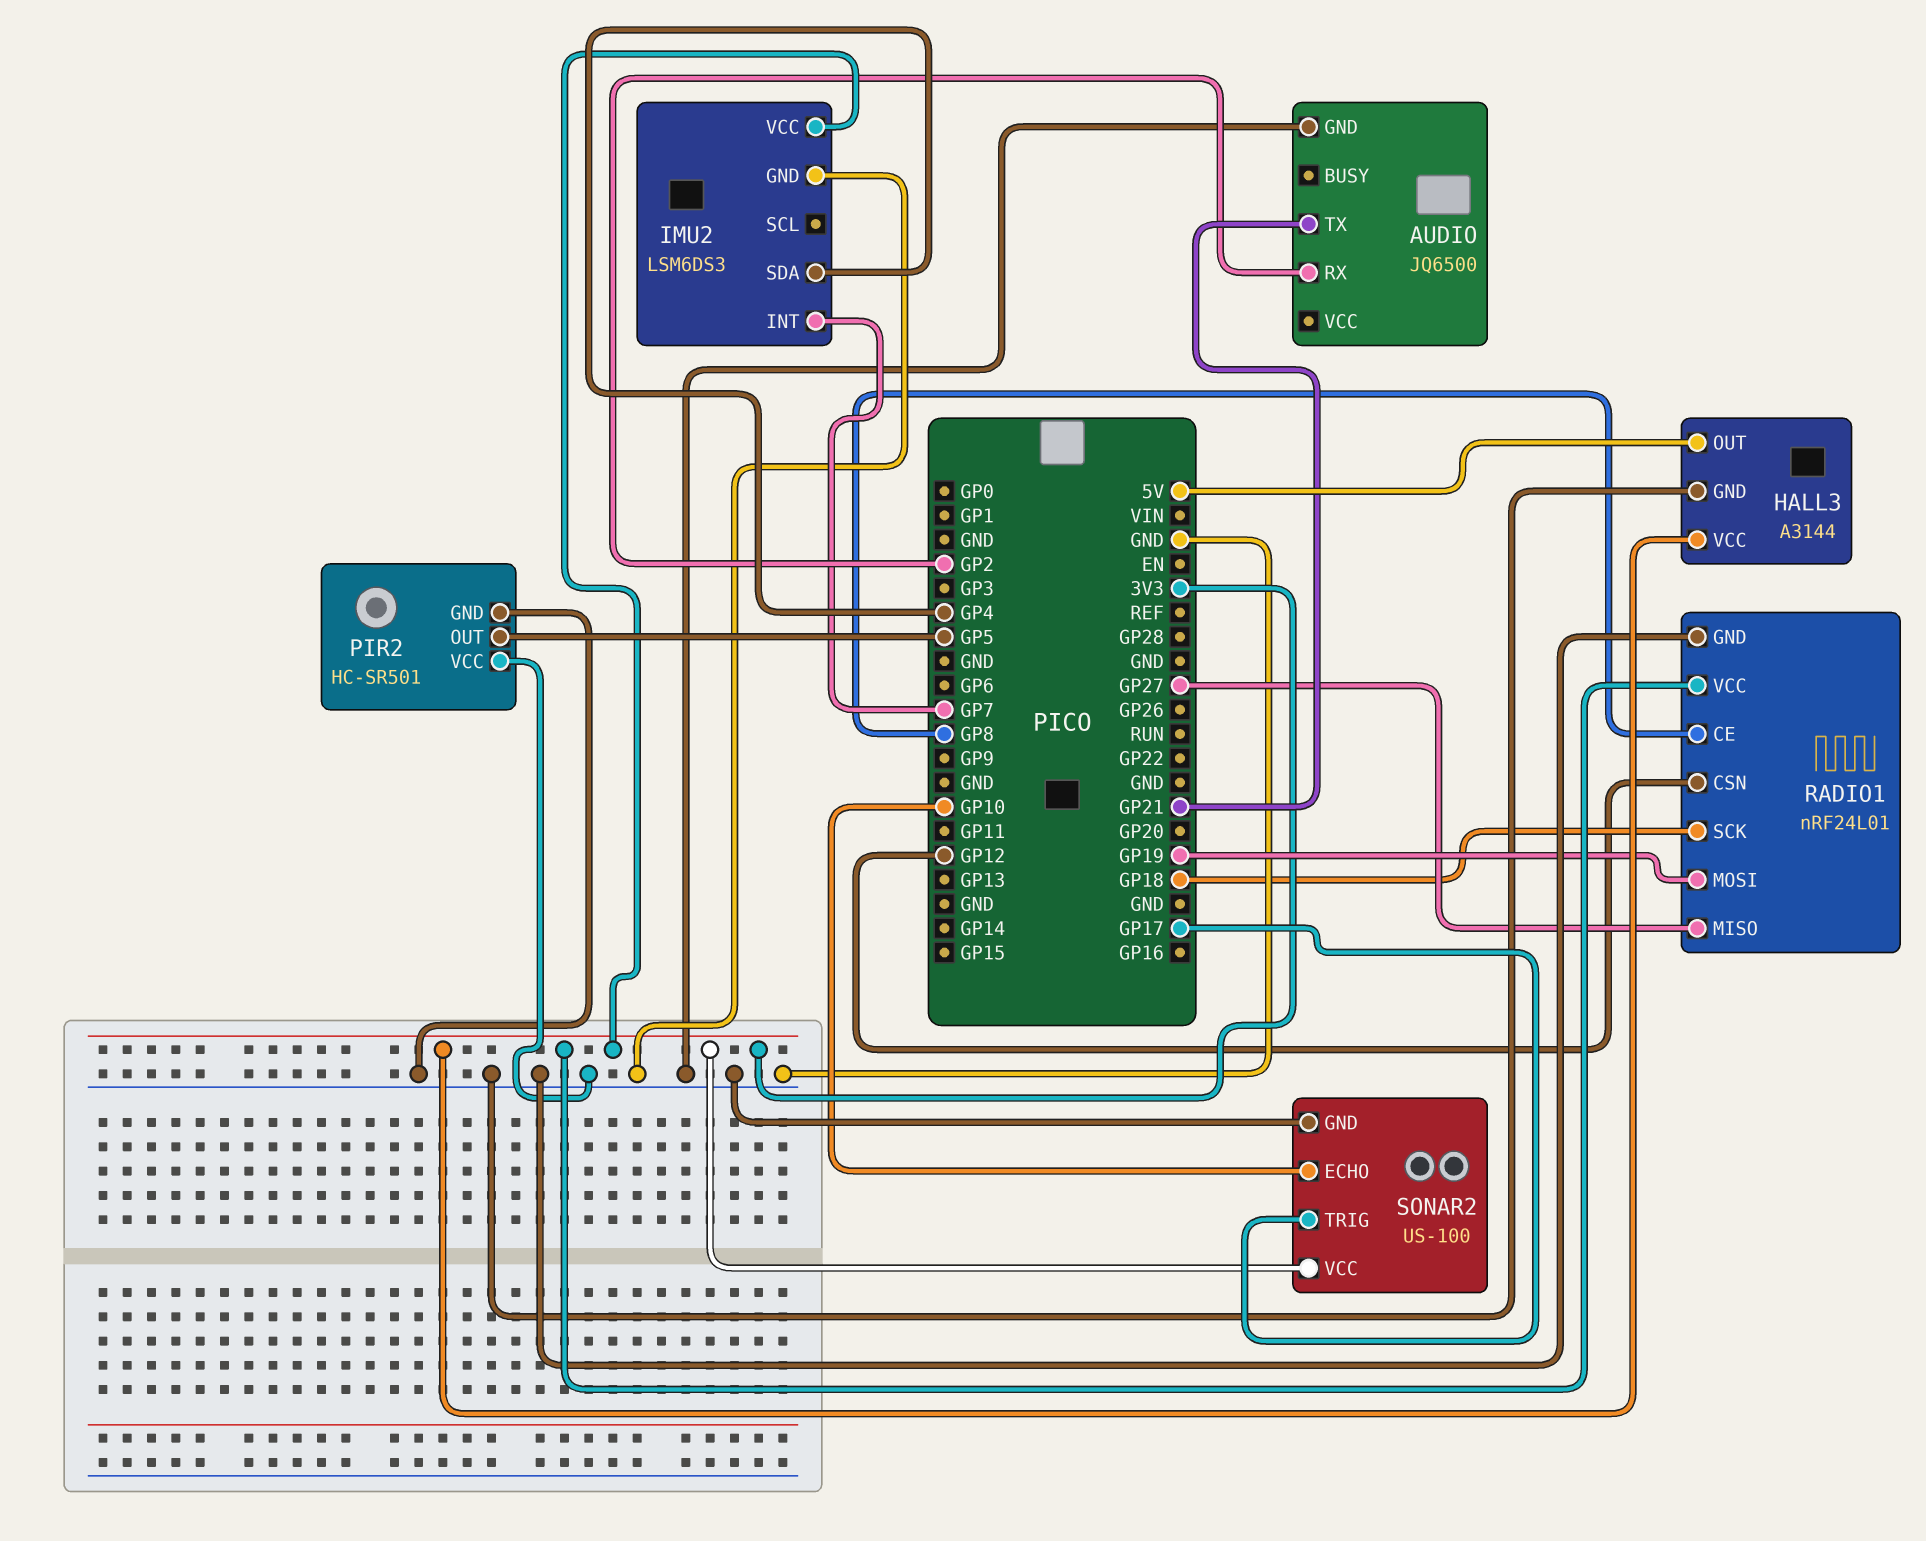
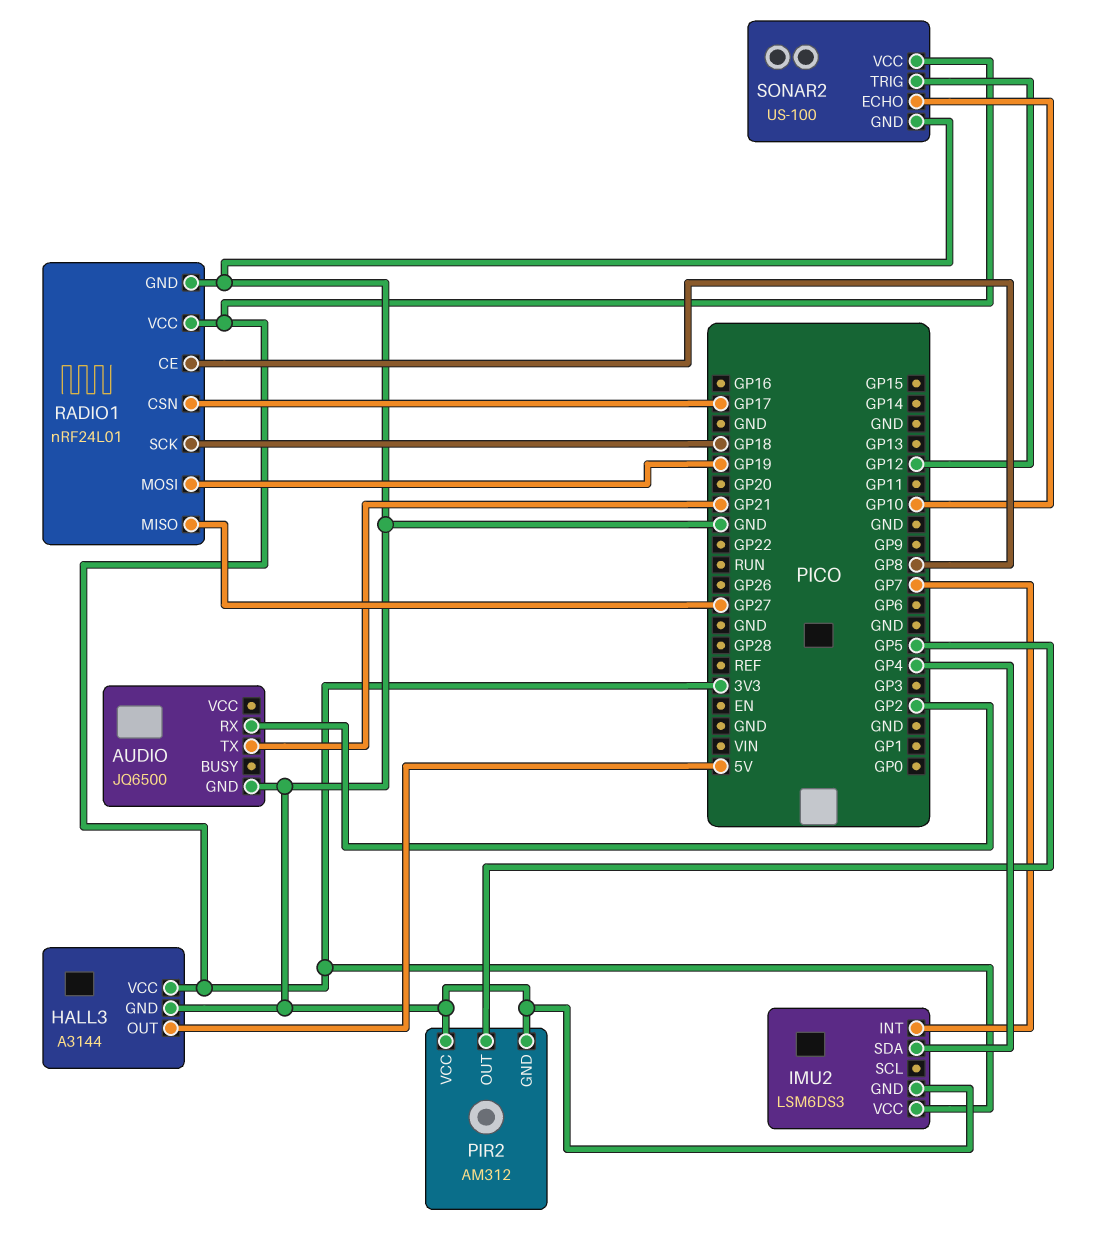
PIR2: HC-SR501 -> AM312
RADIO1 pin CSN: GP12 -> GP17
SONAR2 pin TRIG: GP17 -> GP12

